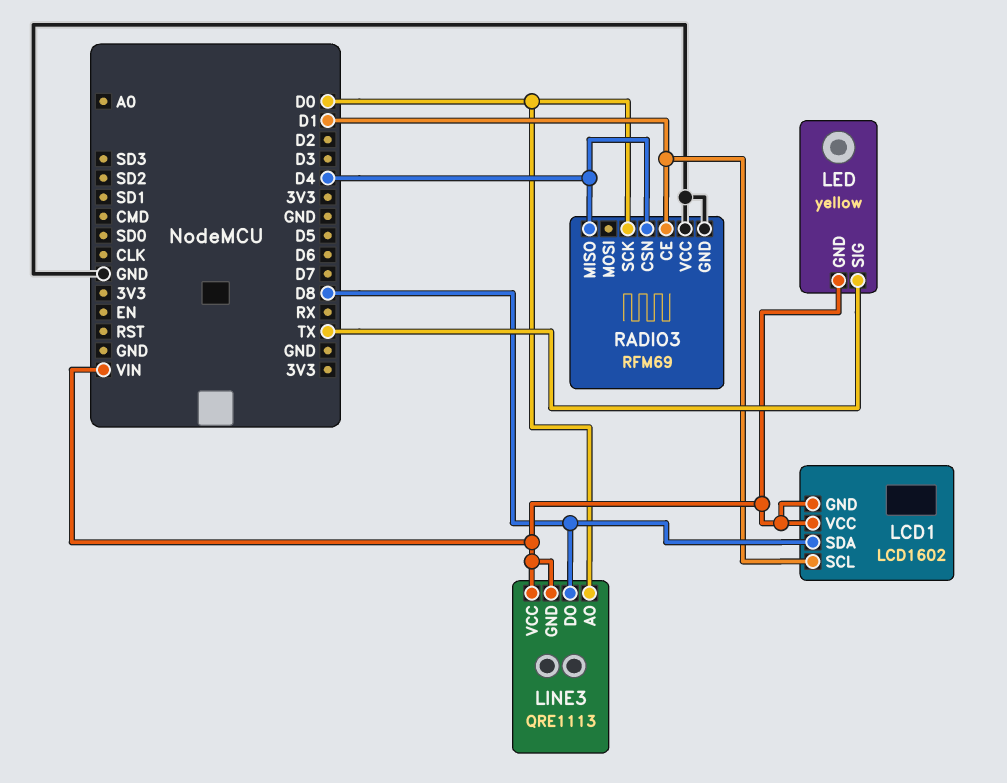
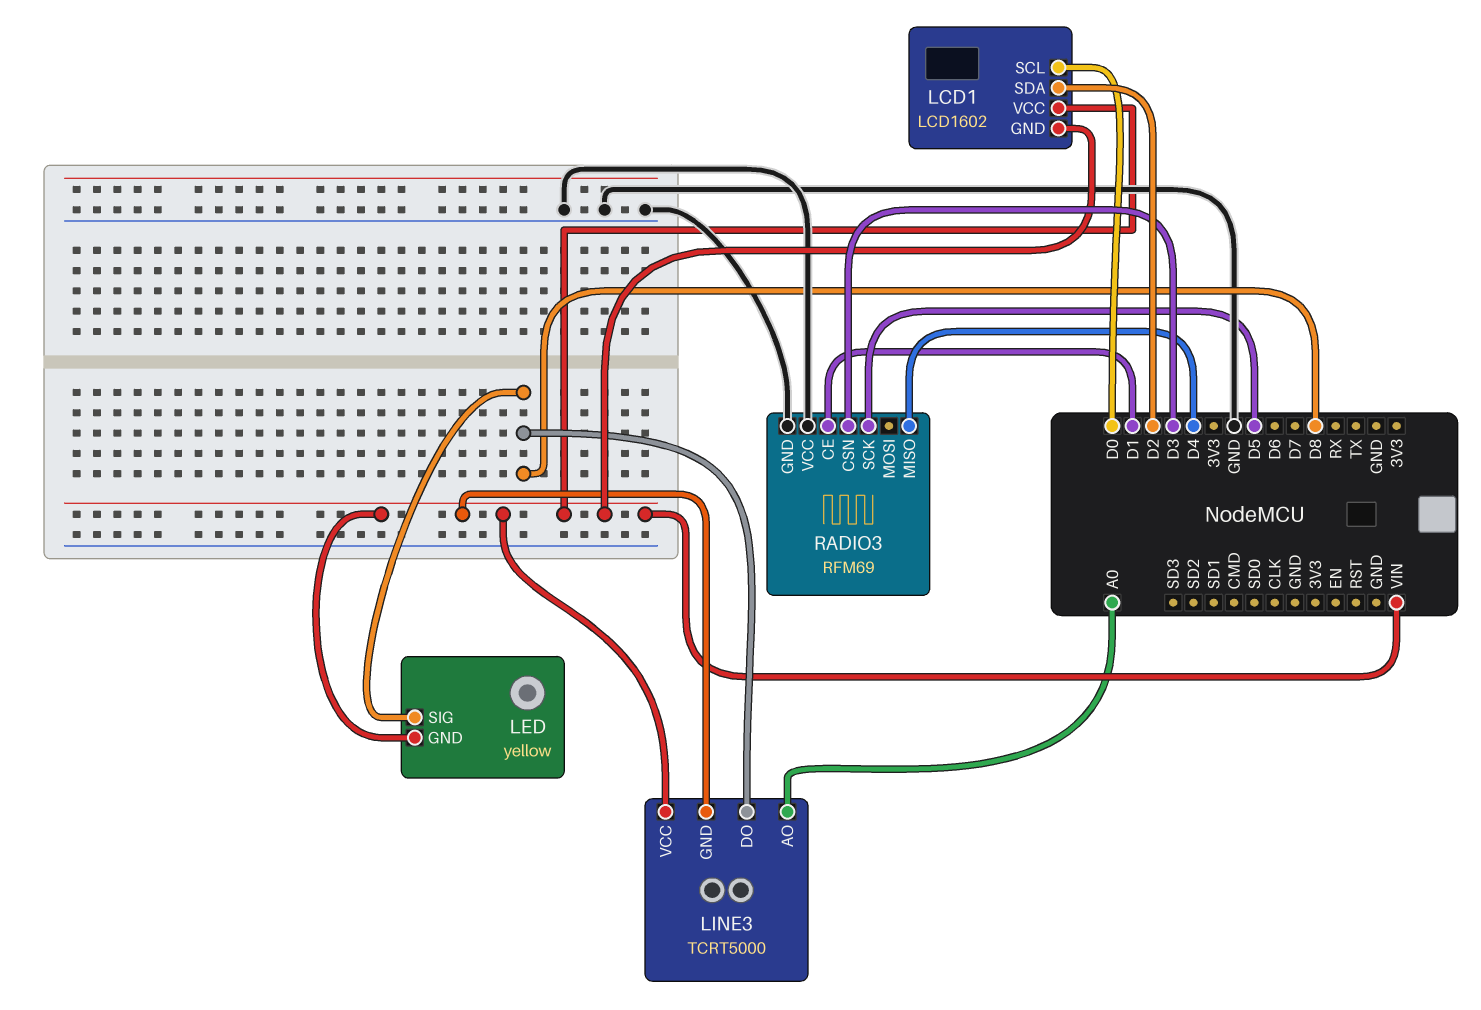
LCD1 pin SCL: D1 -> D0
LCD1 pin SDA: D8 -> D2
LED pin SIG: TX -> D8
LINE3: QRE1113 -> TCRT5000
LINE3 pin AO: D0 -> A0
RADIO3 pin CSN: D4 -> D3
RADIO3 pin SCK: D0 -> D5

